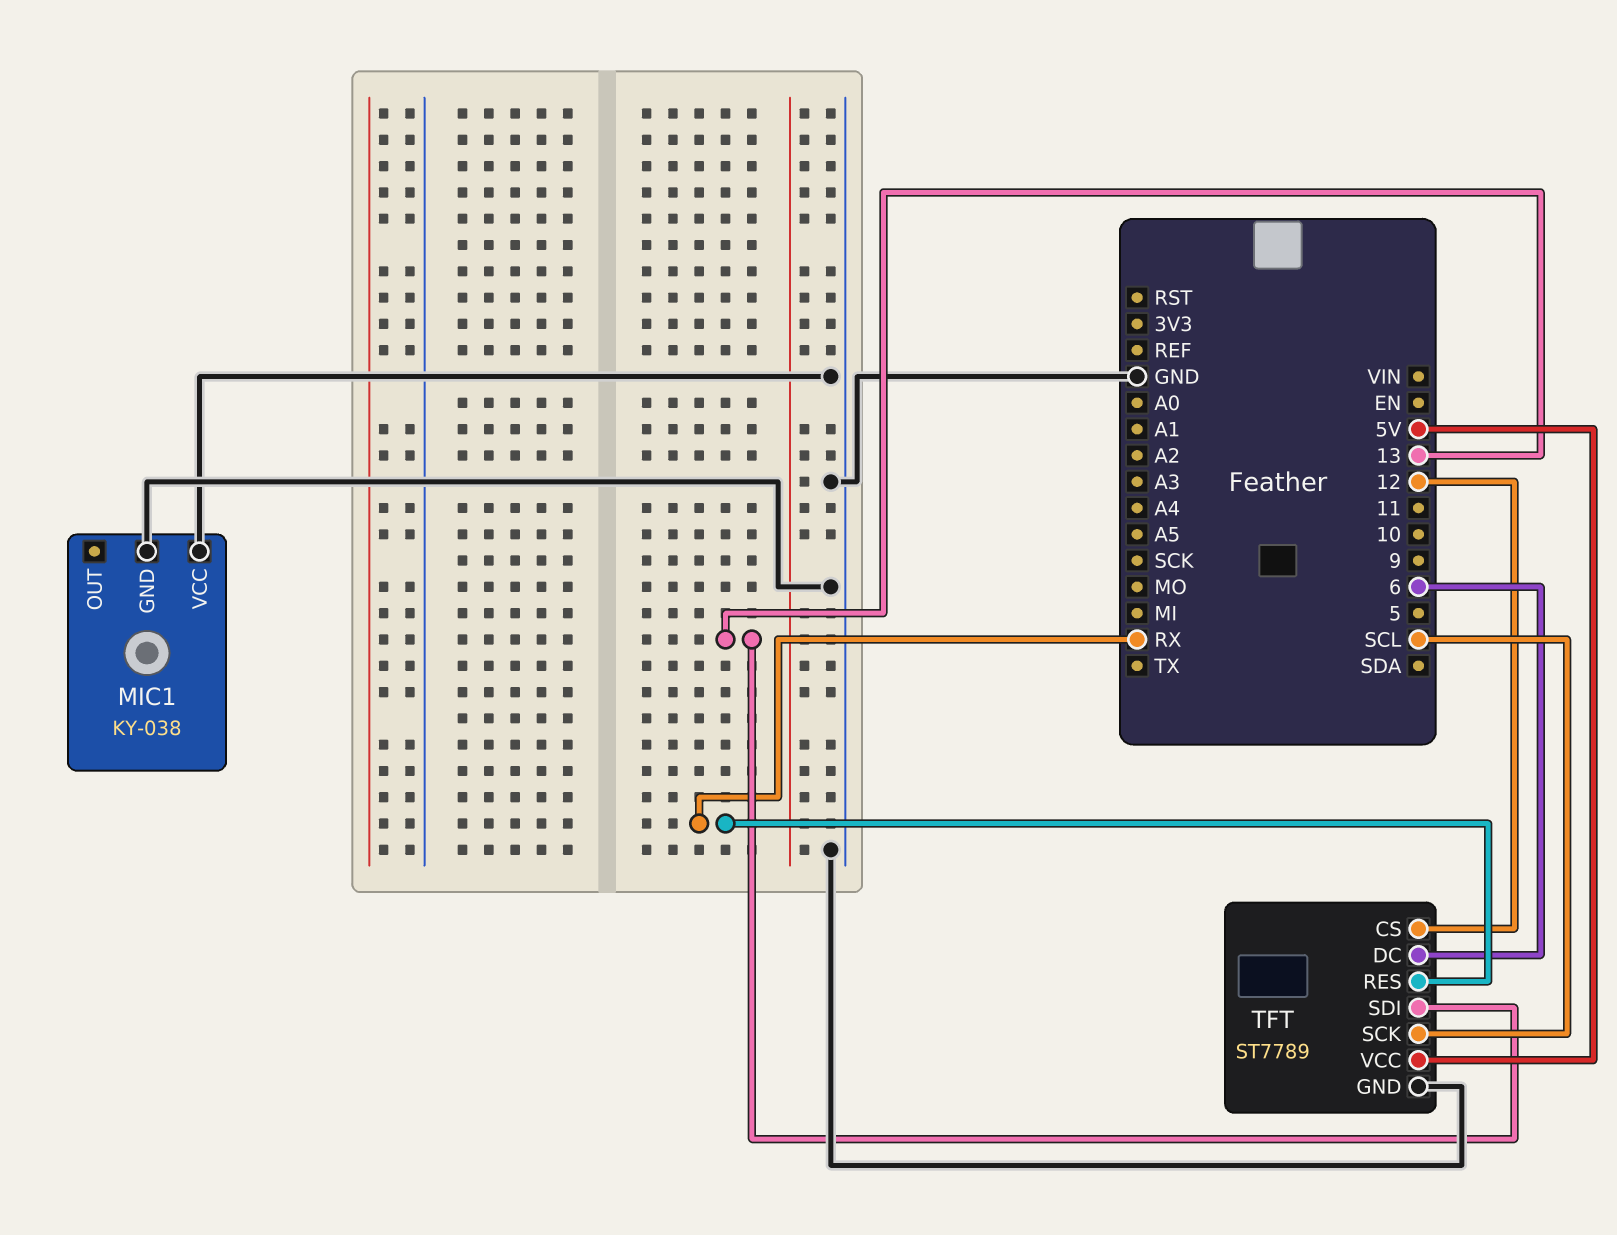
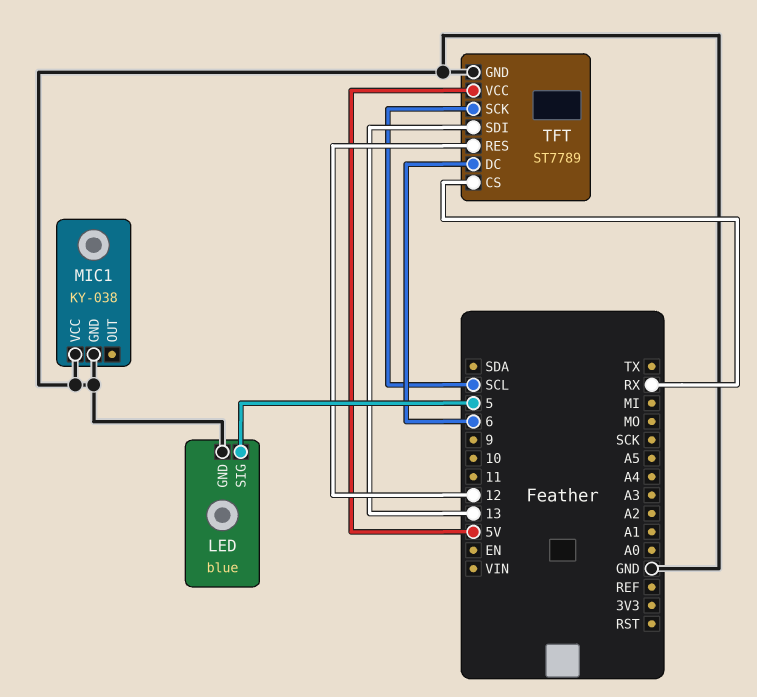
LED: none -> blue
LED pin GND: none -> GND
LED pin SIG: none -> 5
TFT pin CS: 12 -> RX
TFT pin RES: RX -> 12

